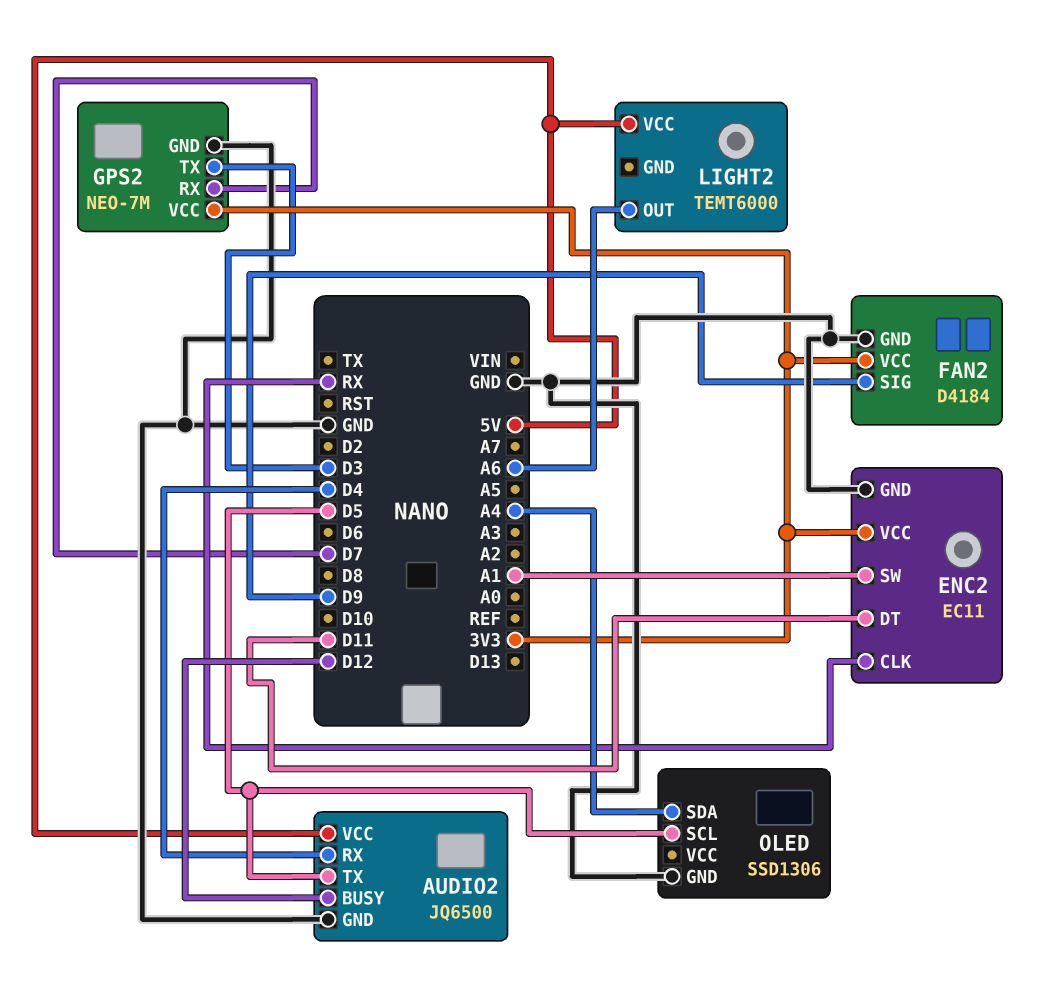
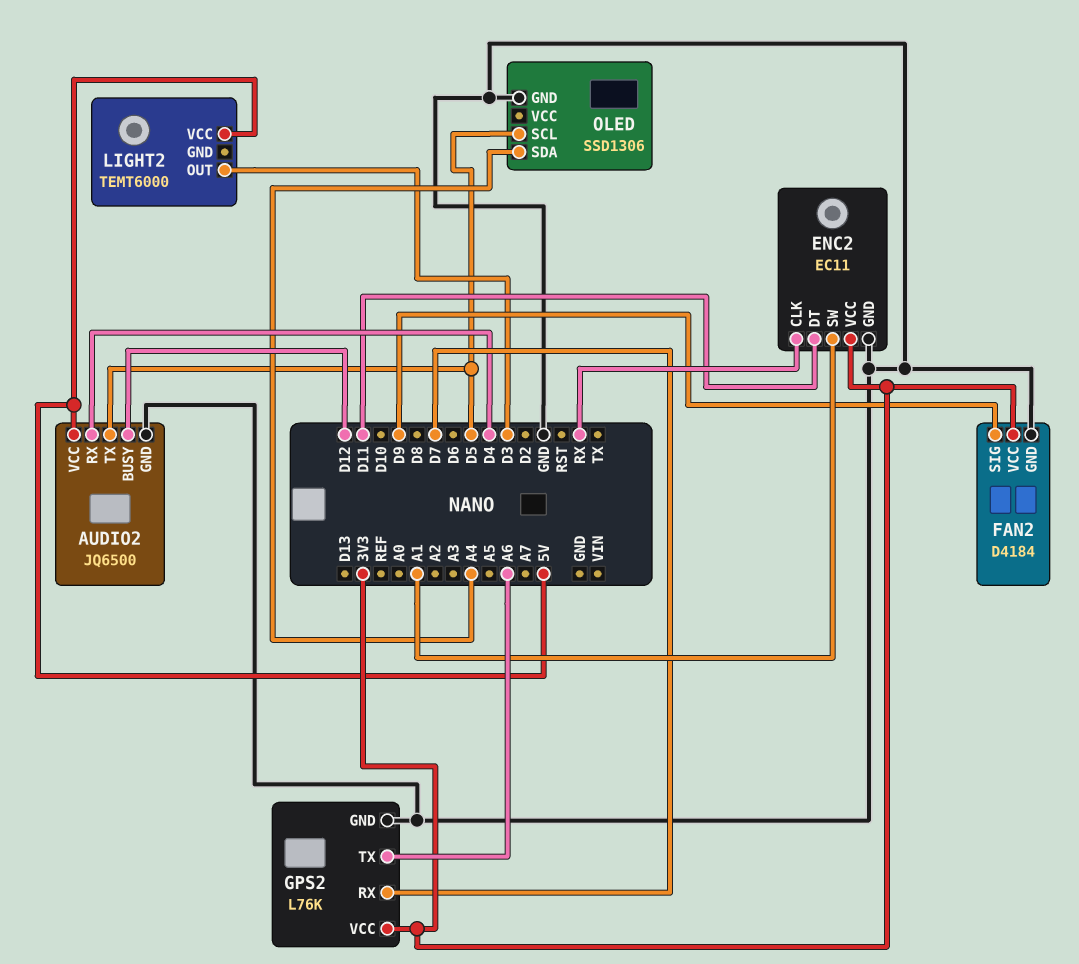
GPS2: NEO-7M -> L76K
GPS2 pin TX: D3 -> A6
LIGHT2 pin OUT: A6 -> D3

